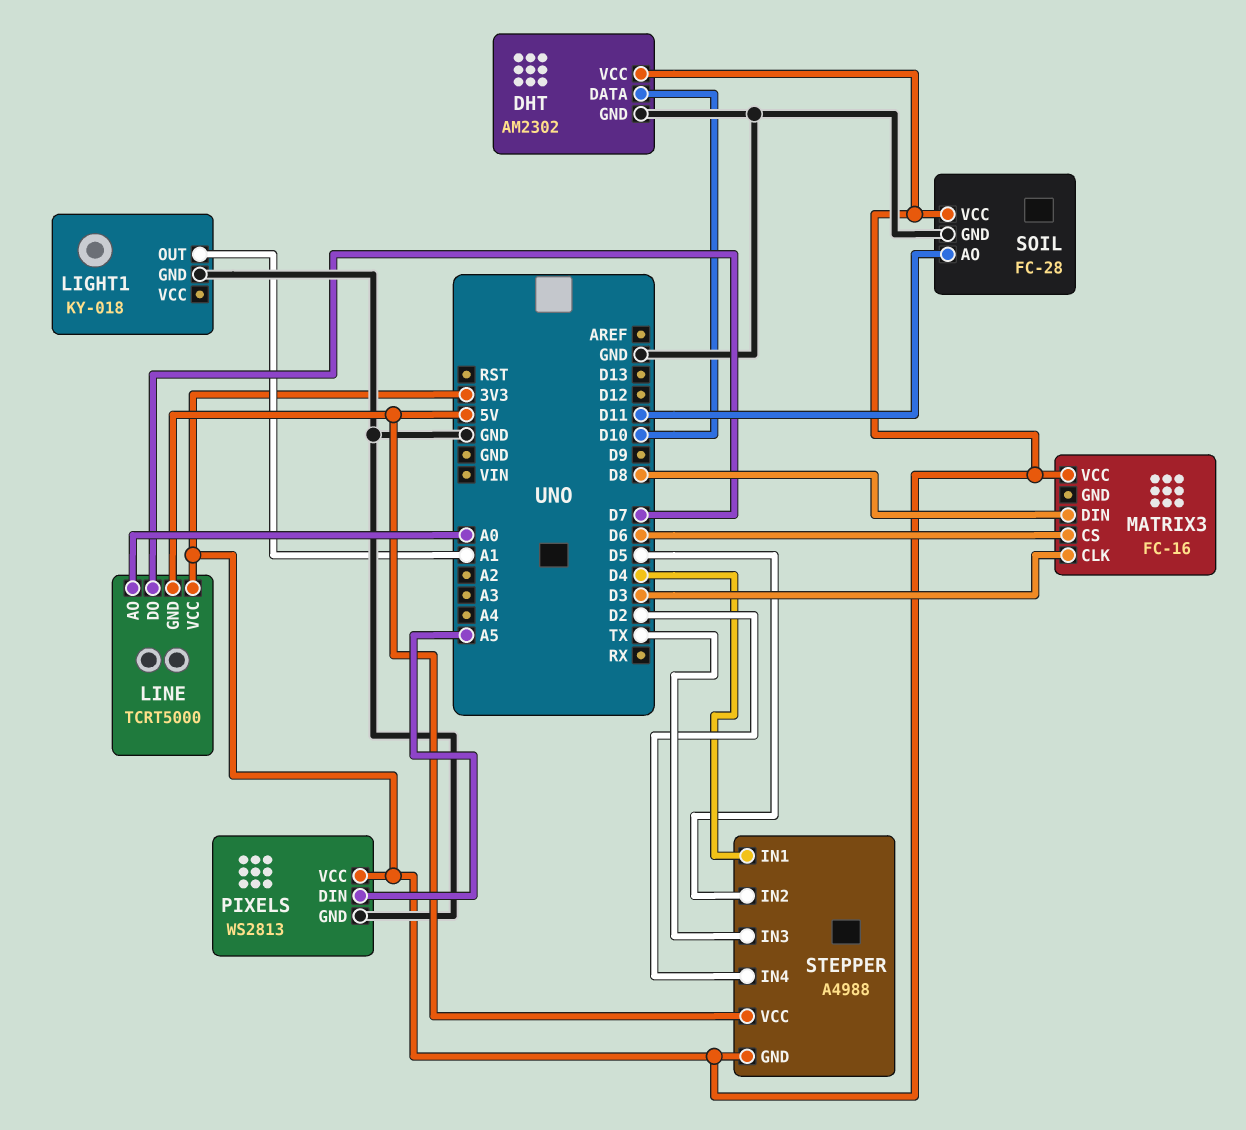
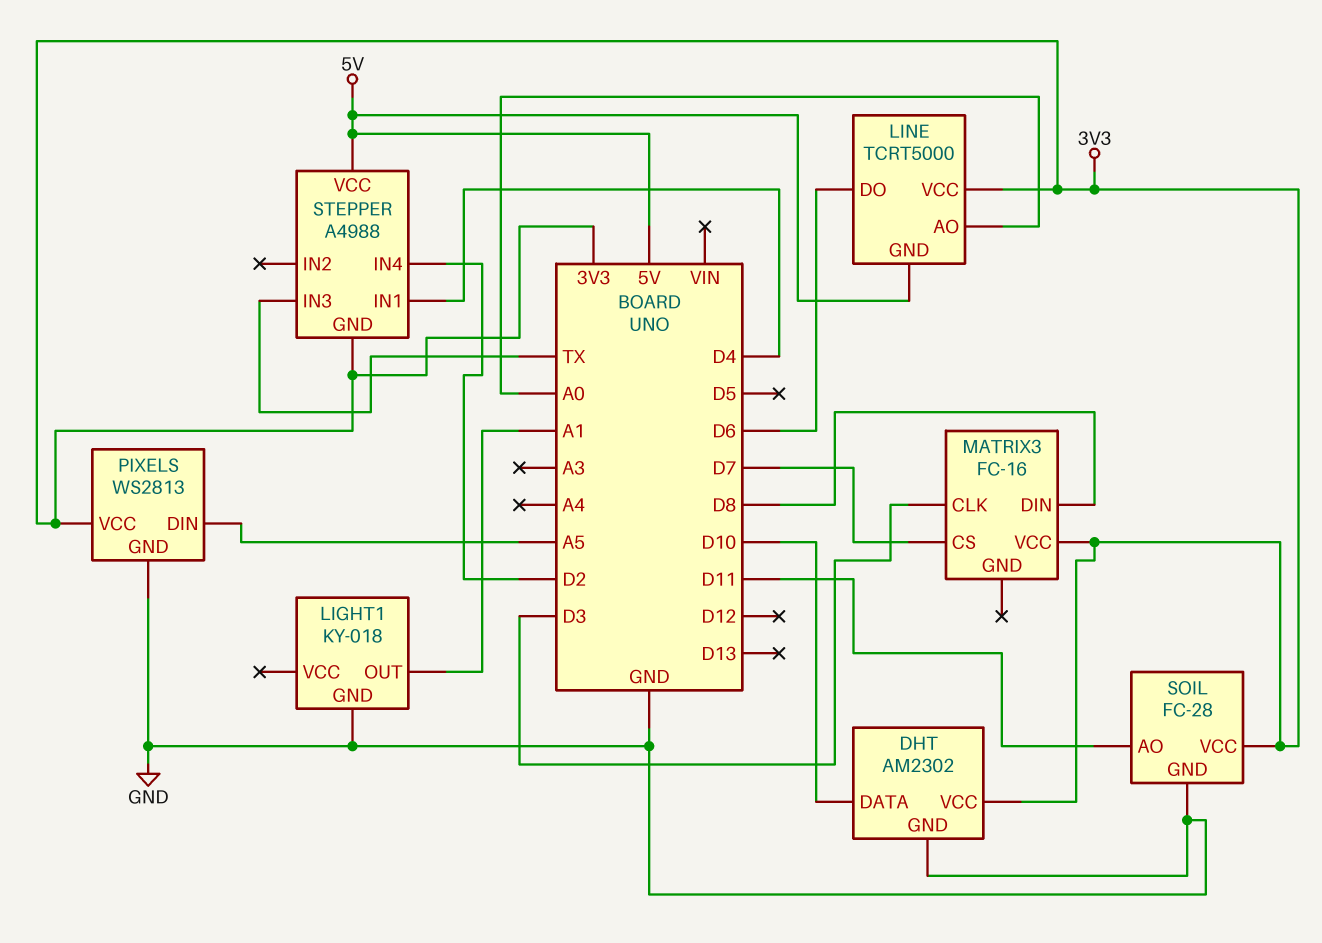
LINE pin DO: D7 -> D6
MATRIX3 pin CS: D6 -> D7
STEPPER pin IN2: D5 -> none

